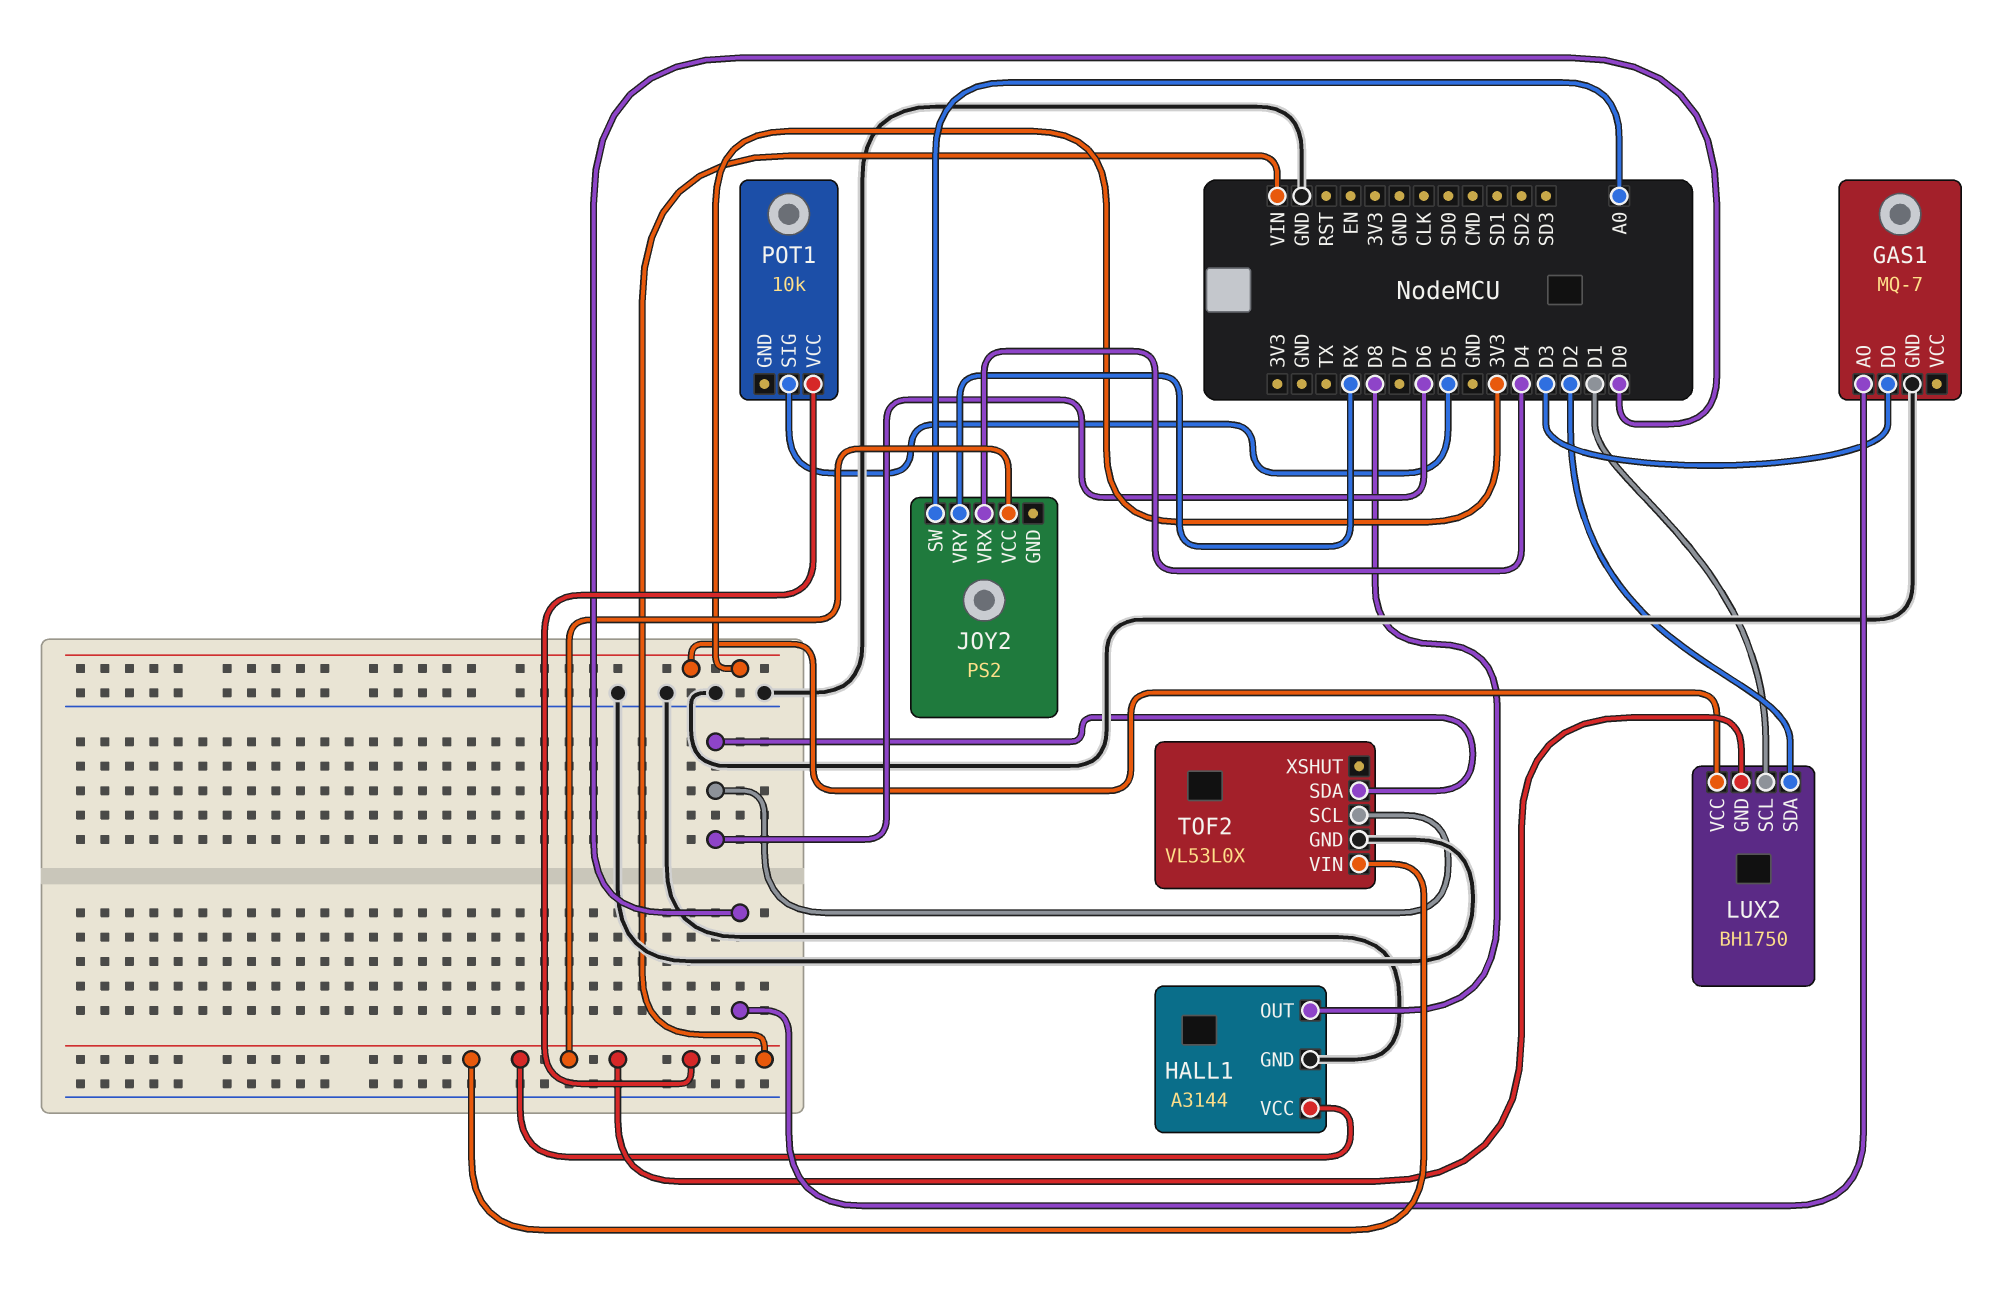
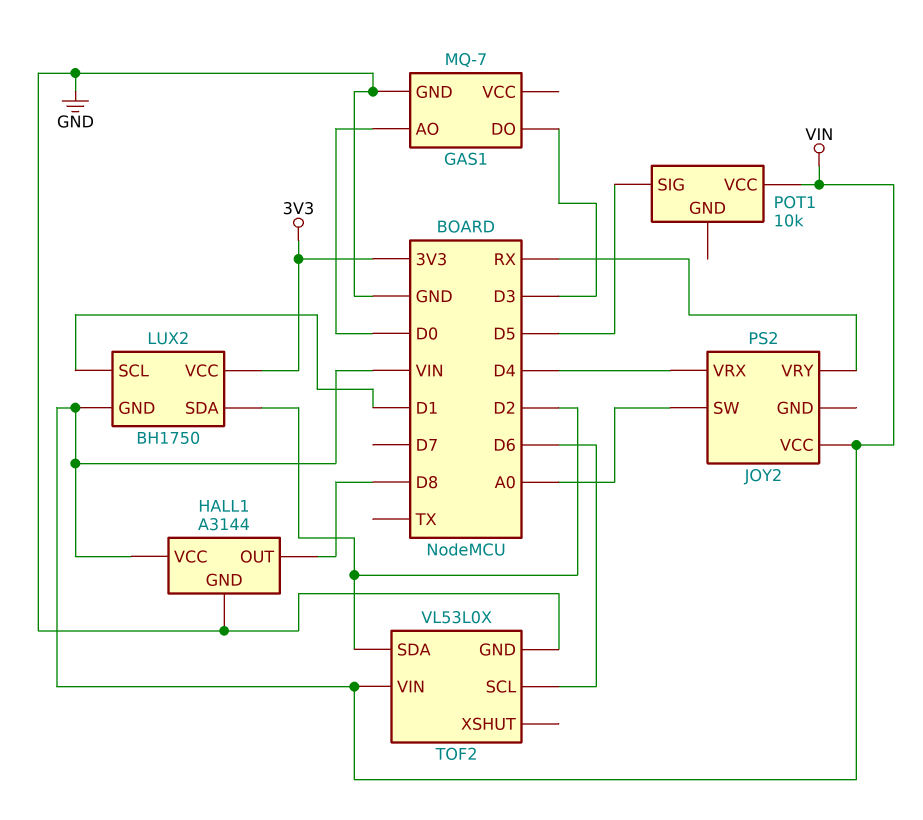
TOF2 pin SDA: D6 -> D2

